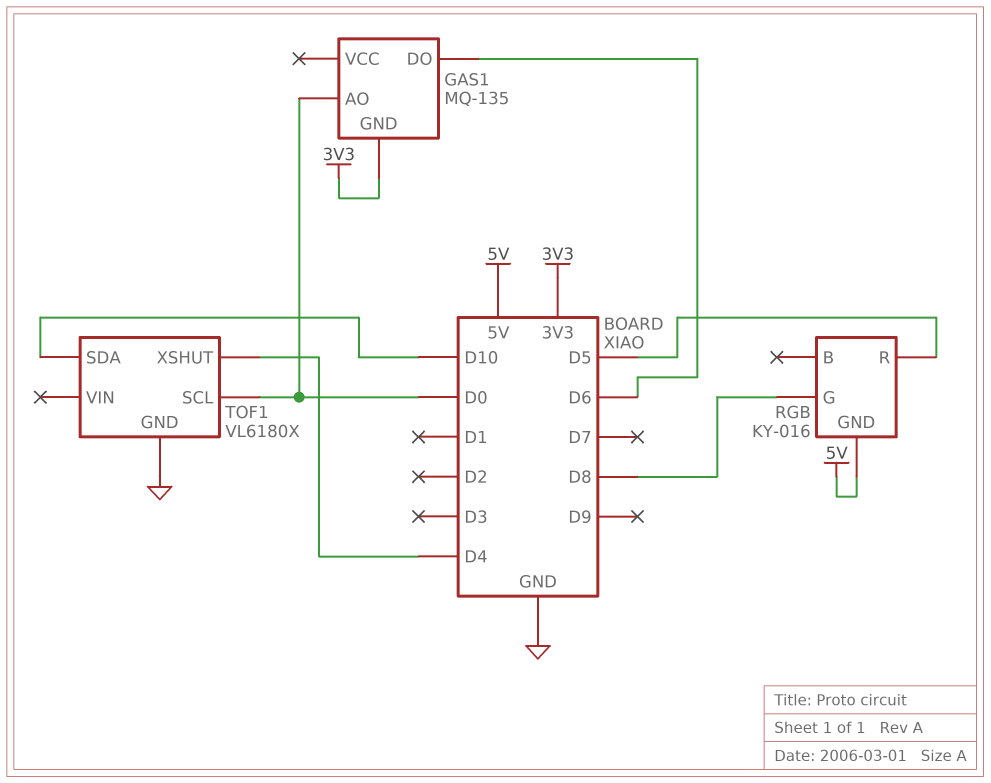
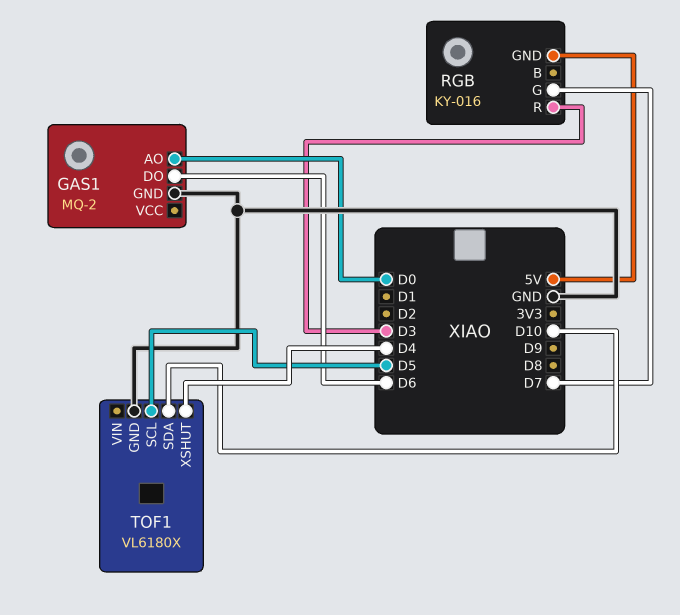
GAS1: MQ-135 -> MQ-2
GAS1 pin GND: 3V3 -> GND
RGB pin G: D8 -> D7
RGB pin R: D5 -> D3
TOF1 pin SCL: D0 -> D5

